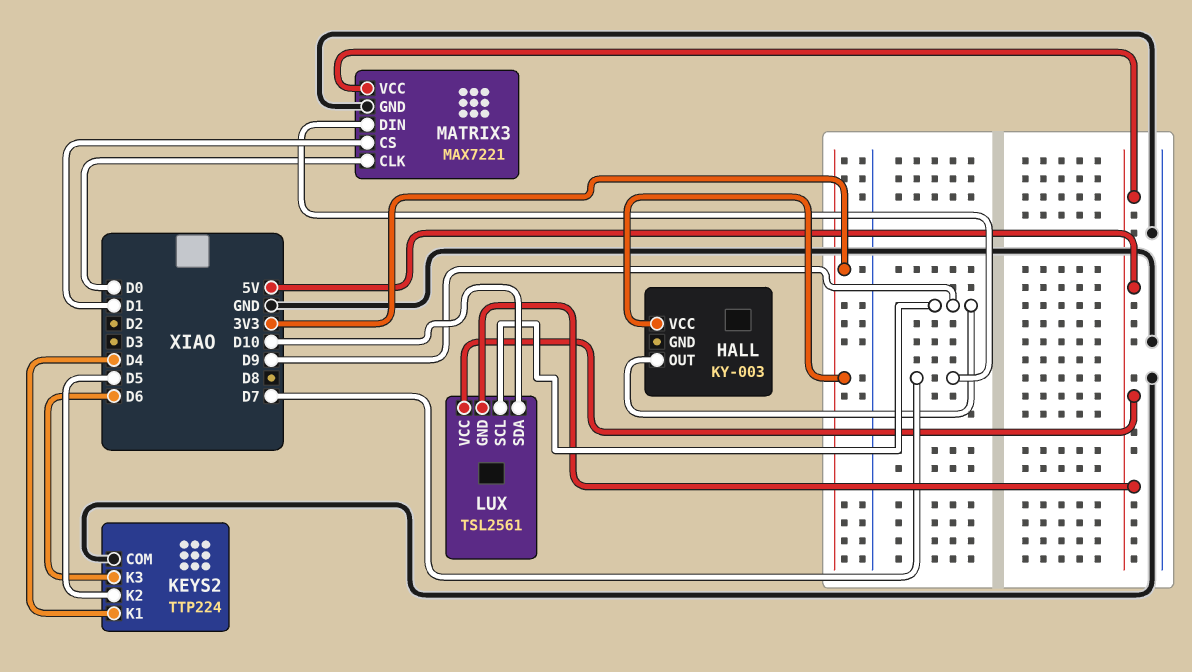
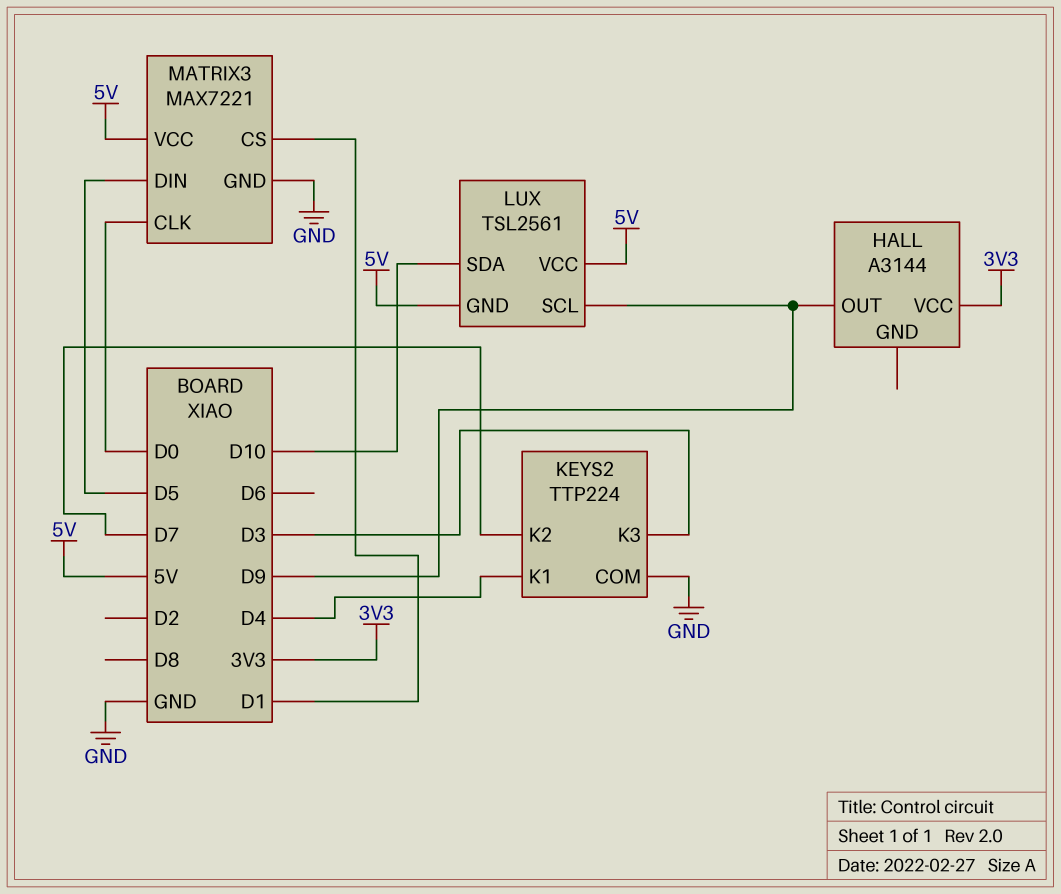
HALL: KY-003 -> A3144
KEYS2 pin K2: D5 -> D7
KEYS2 pin K3: D6 -> D3
MATRIX3 pin DIN: D7 -> D5

